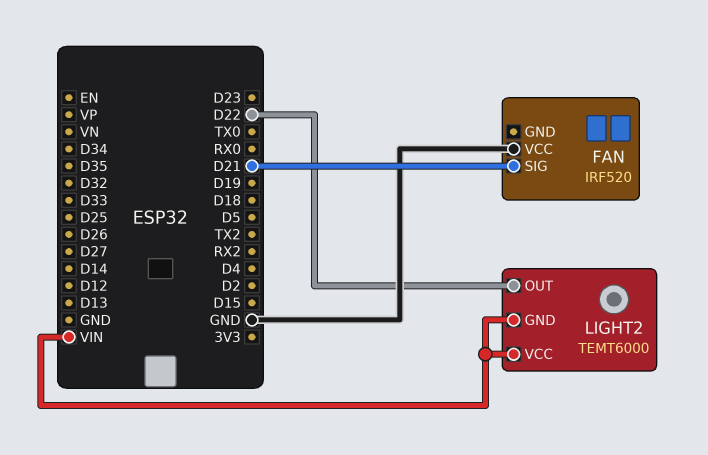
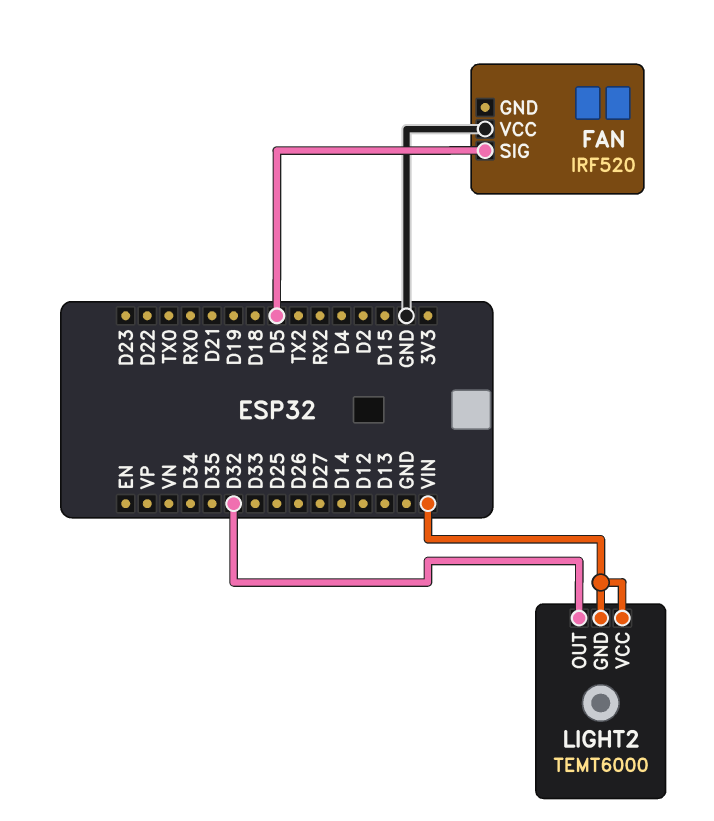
FAN pin SIG: D21 -> D5
LIGHT2 pin OUT: D22 -> D32

